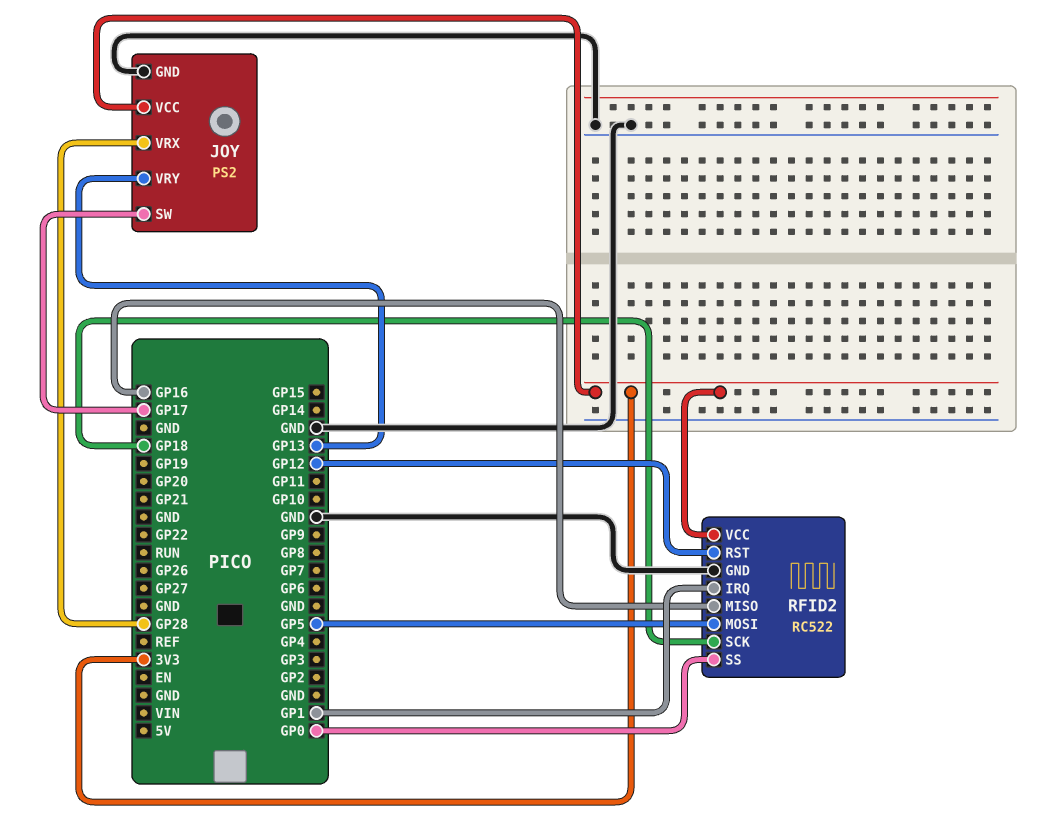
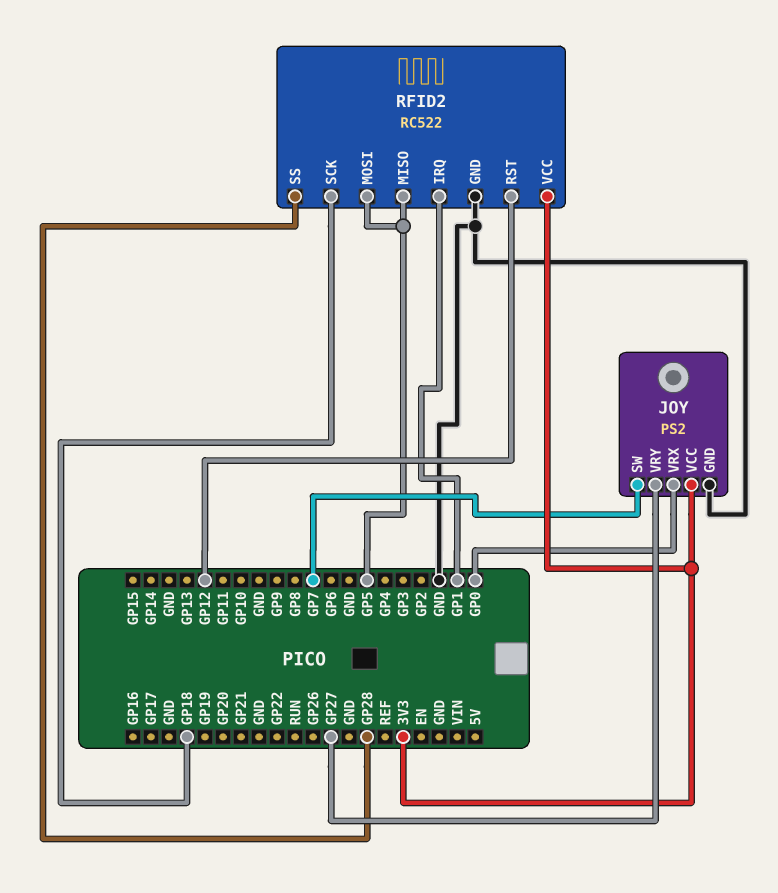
JOY pin SW: GP17 -> GP7
JOY pin VRX: GP28 -> GP0
JOY pin VRY: GP13 -> GP27
RFID2 pin MISO: GP16 -> GP5
RFID2 pin SS: GP0 -> GP28

